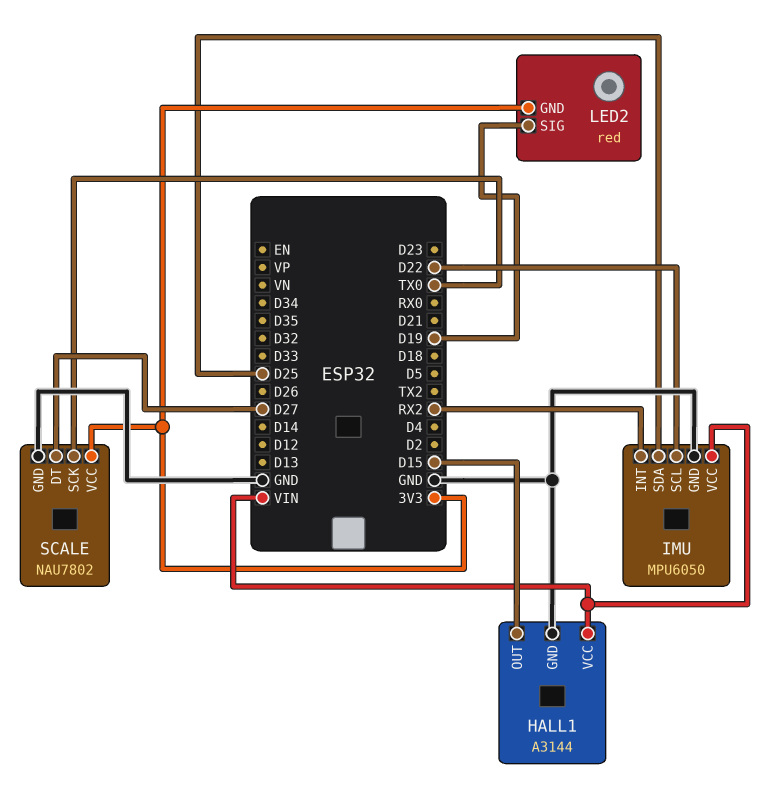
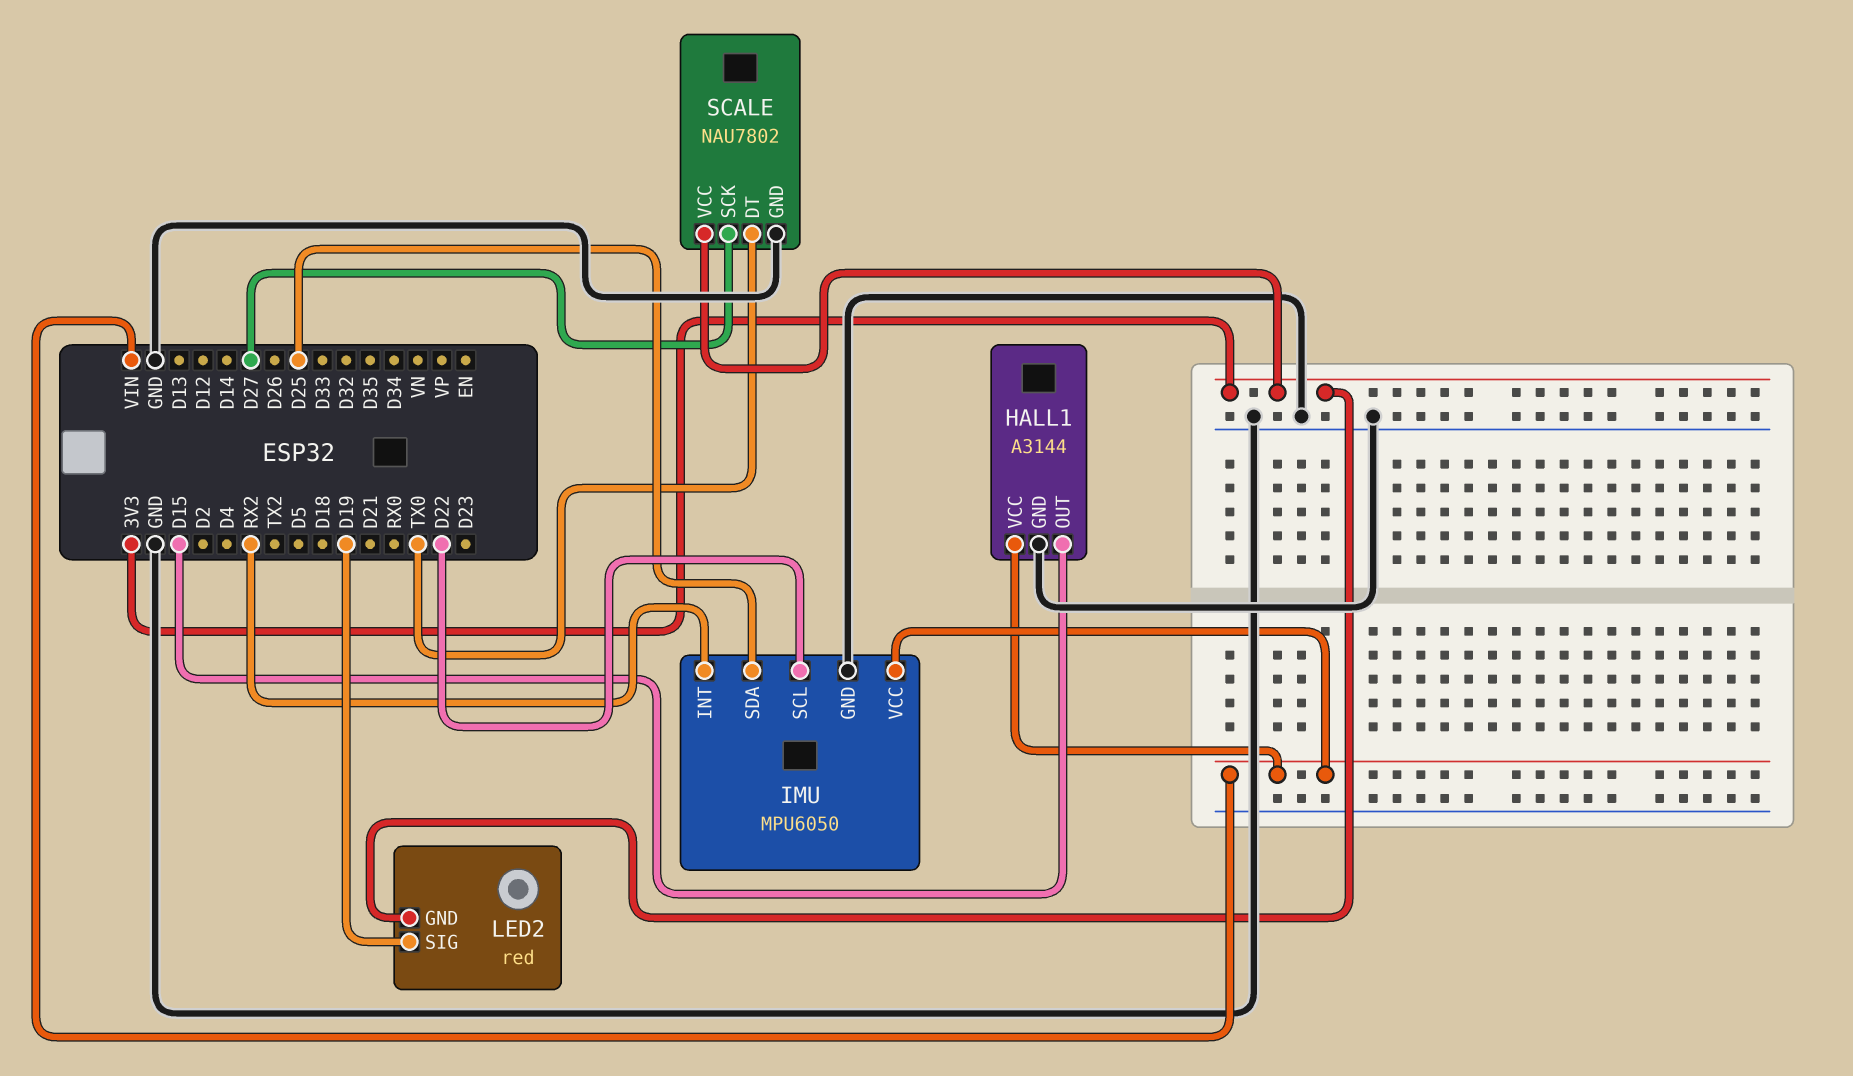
SCALE pin DT: D27 -> TX0
SCALE pin SCK: TX0 -> D27

